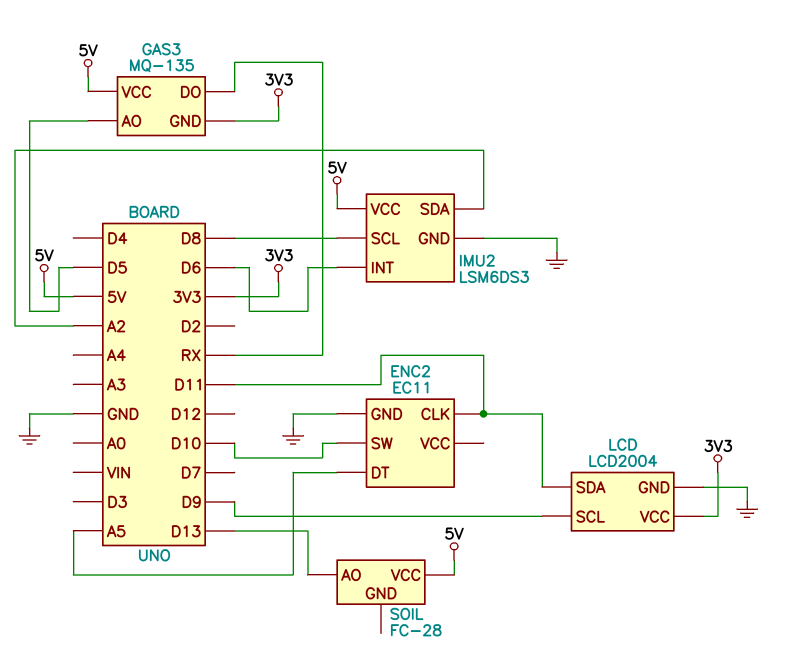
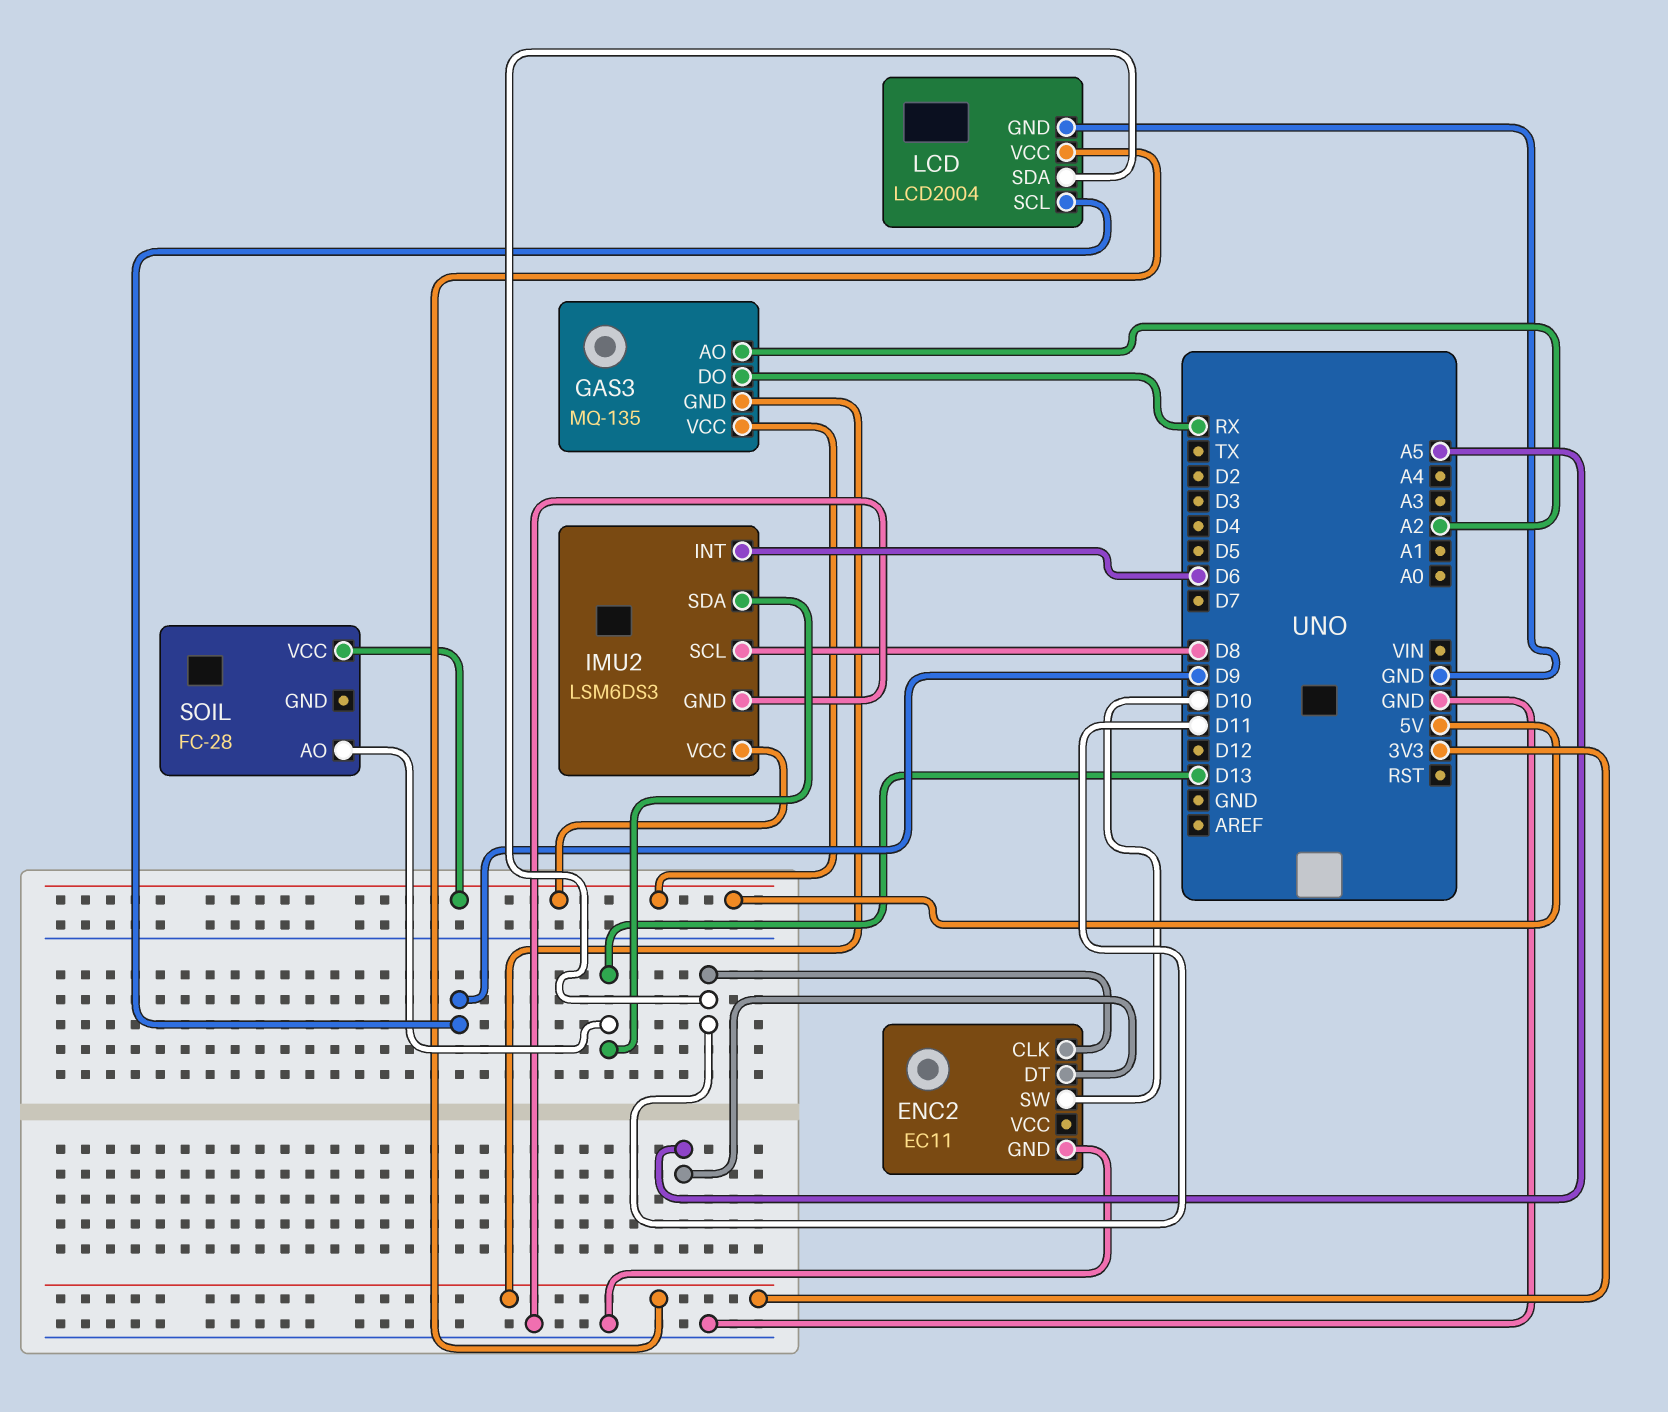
GAS3 pin AO: D5 -> A2
IMU2 pin SDA: A2 -> D13

